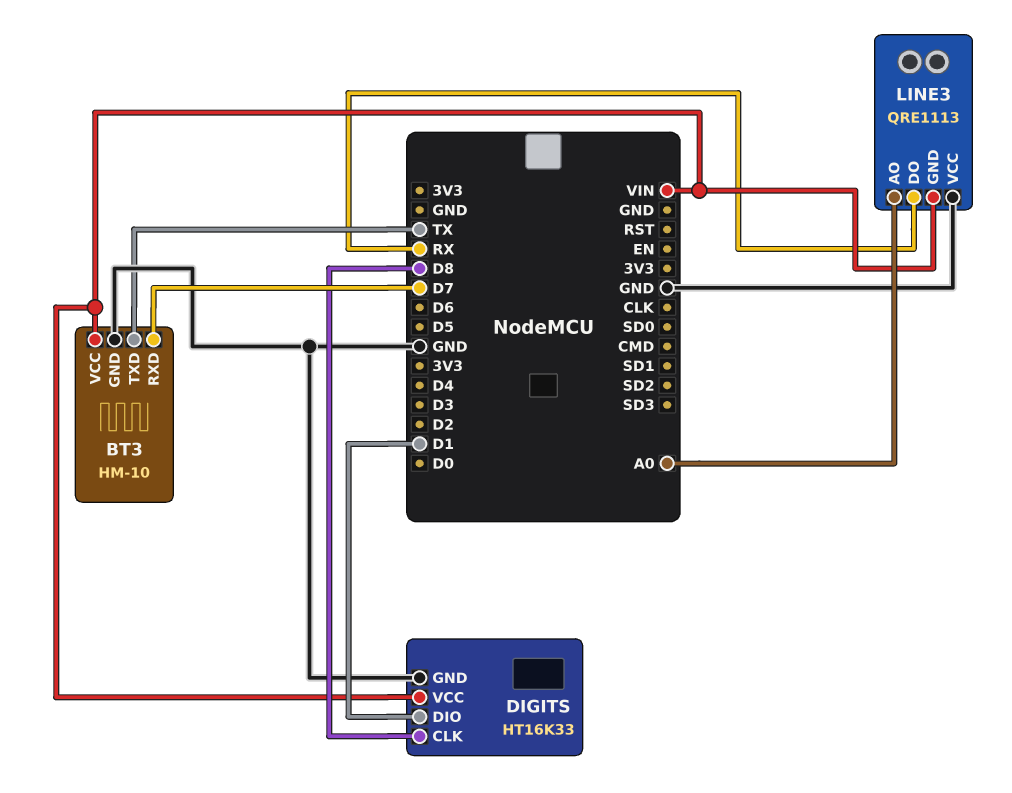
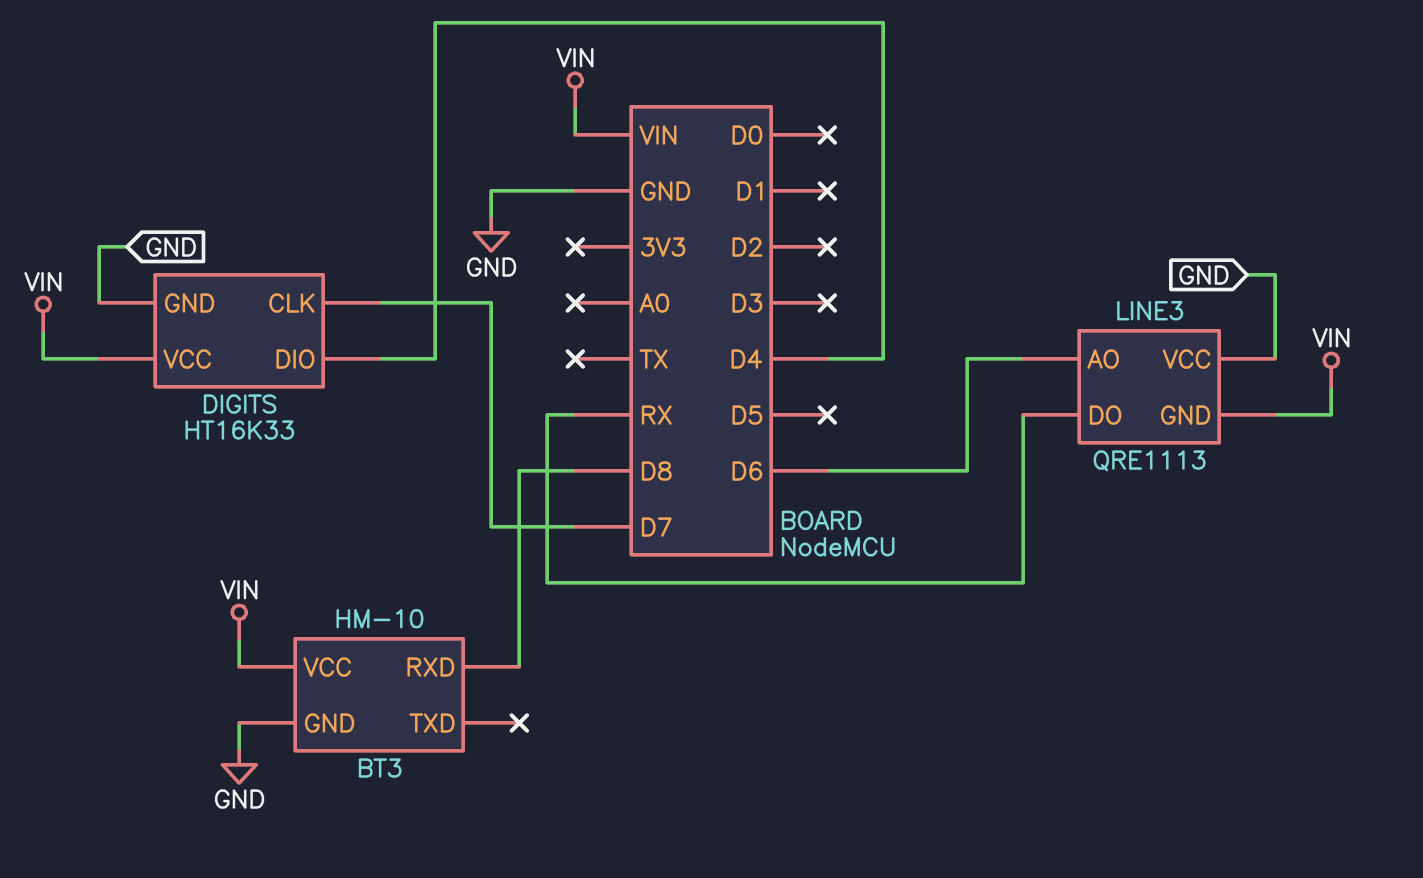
BT3 pin RXD: D7 -> D8
BT3 pin TXD: TX -> none
DIGITS pin CLK: D8 -> D7
DIGITS pin DIO: D1 -> D4
LINE3 pin AO: A0 -> D6

